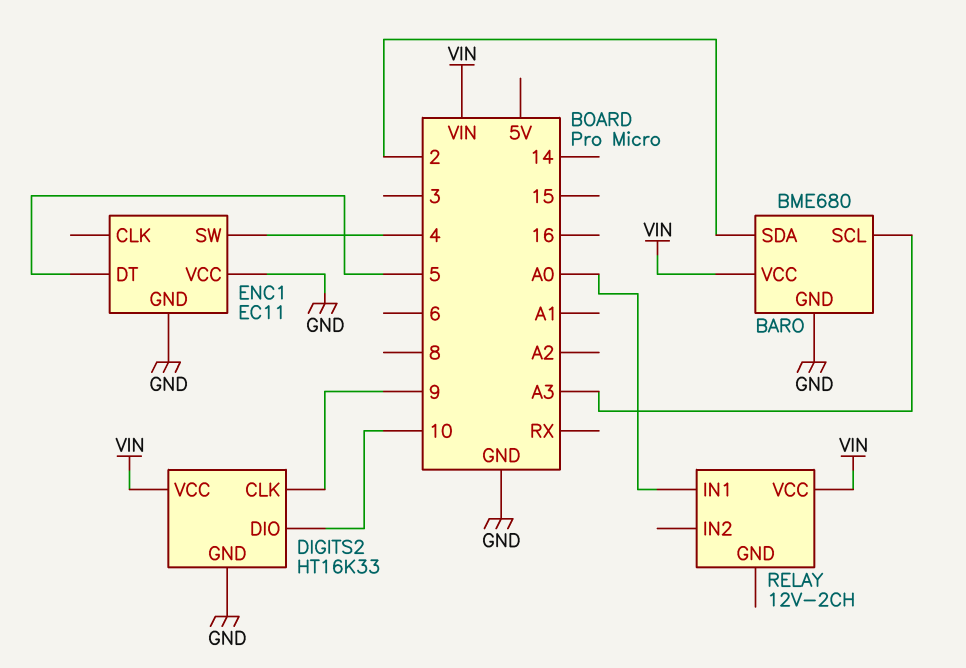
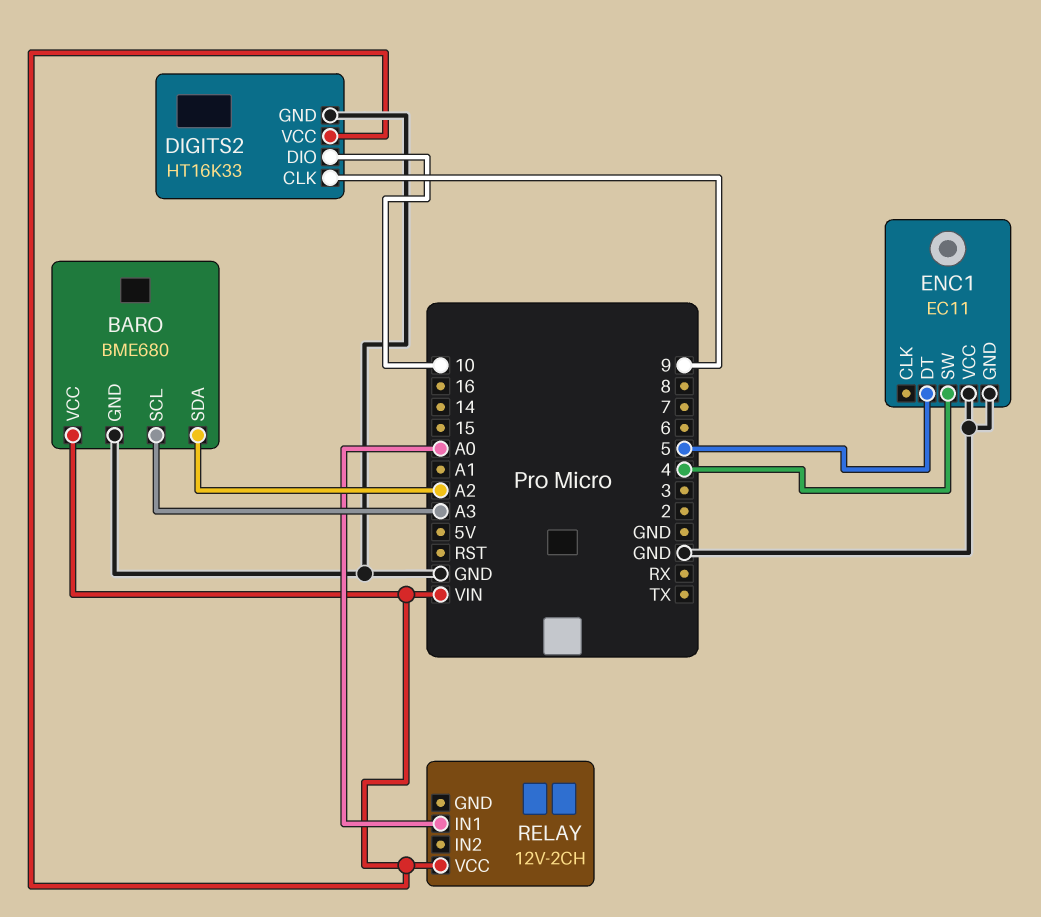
BARO pin SDA: 2 -> A2

